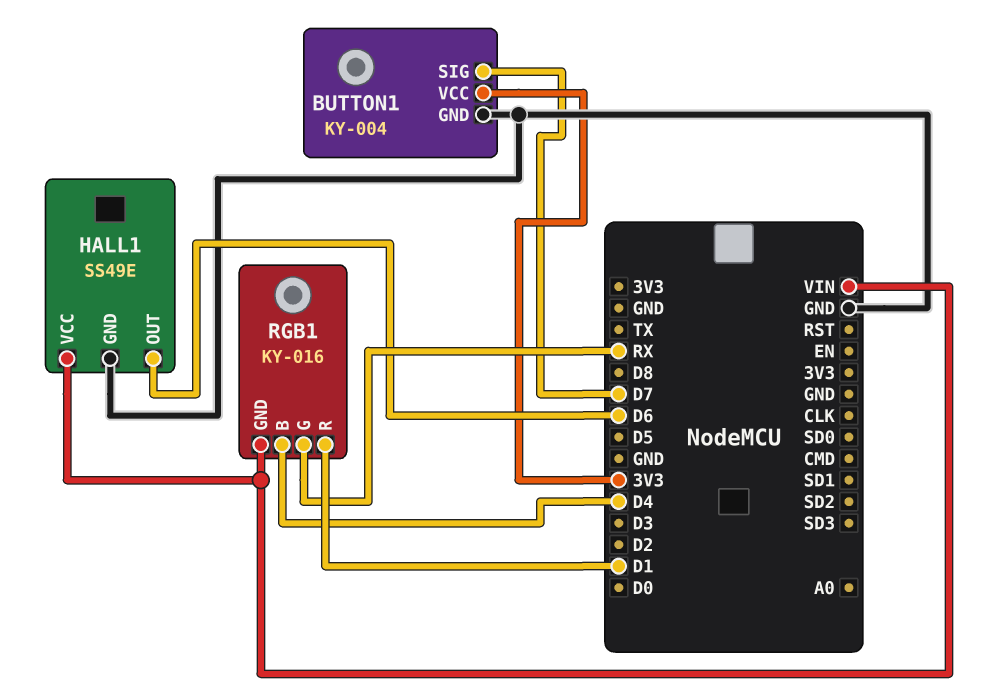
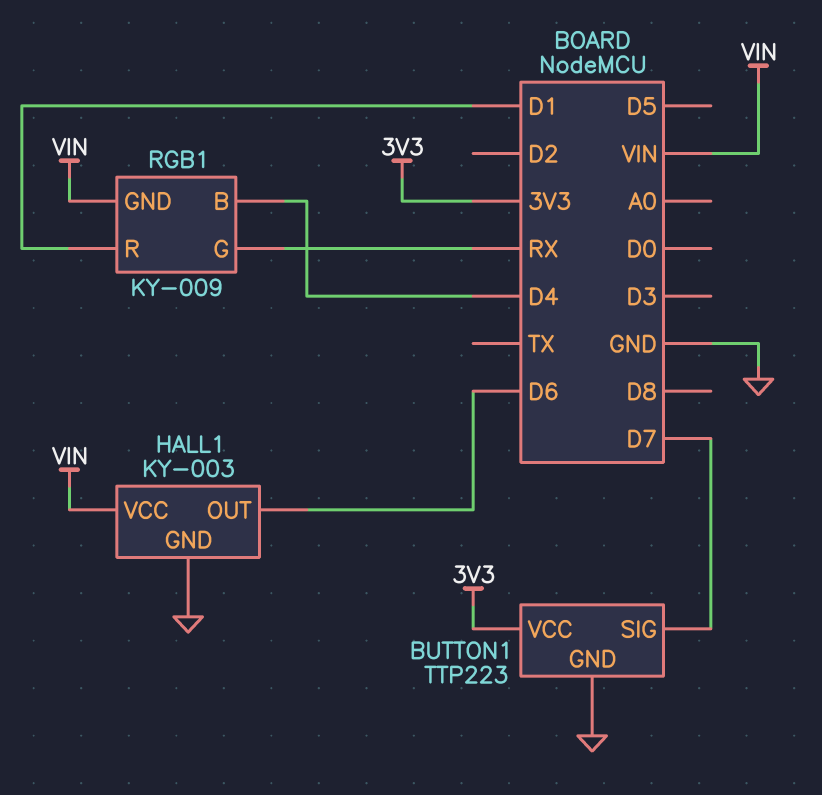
BUTTON1: KY-004 -> TTP223
HALL1: SS49E -> KY-003
RGB1: KY-016 -> KY-009

